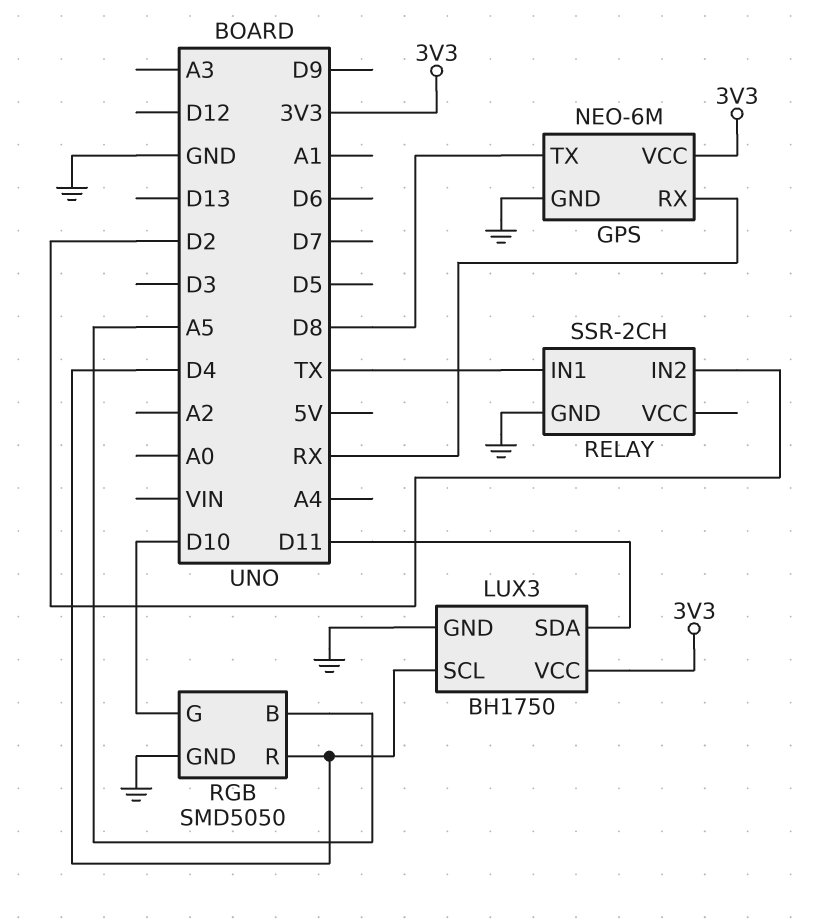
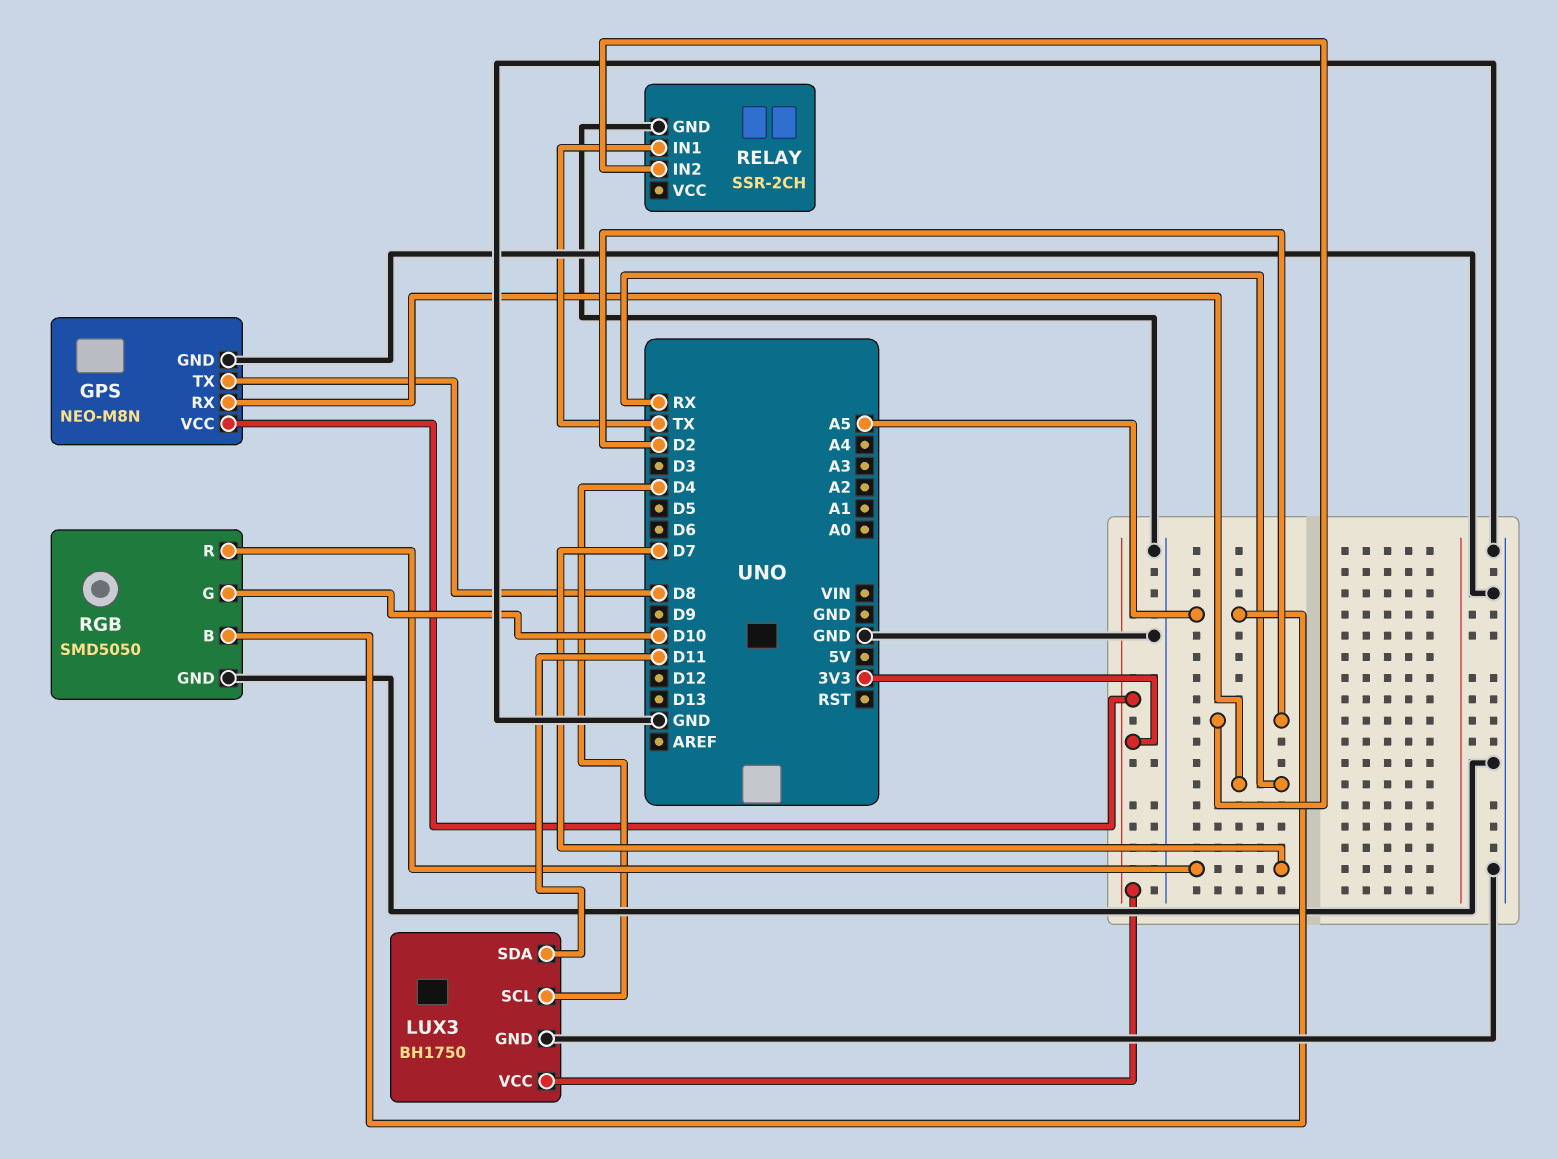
GPS: NEO-6M -> NEO-M8N
RGB pin R: D4 -> D7

